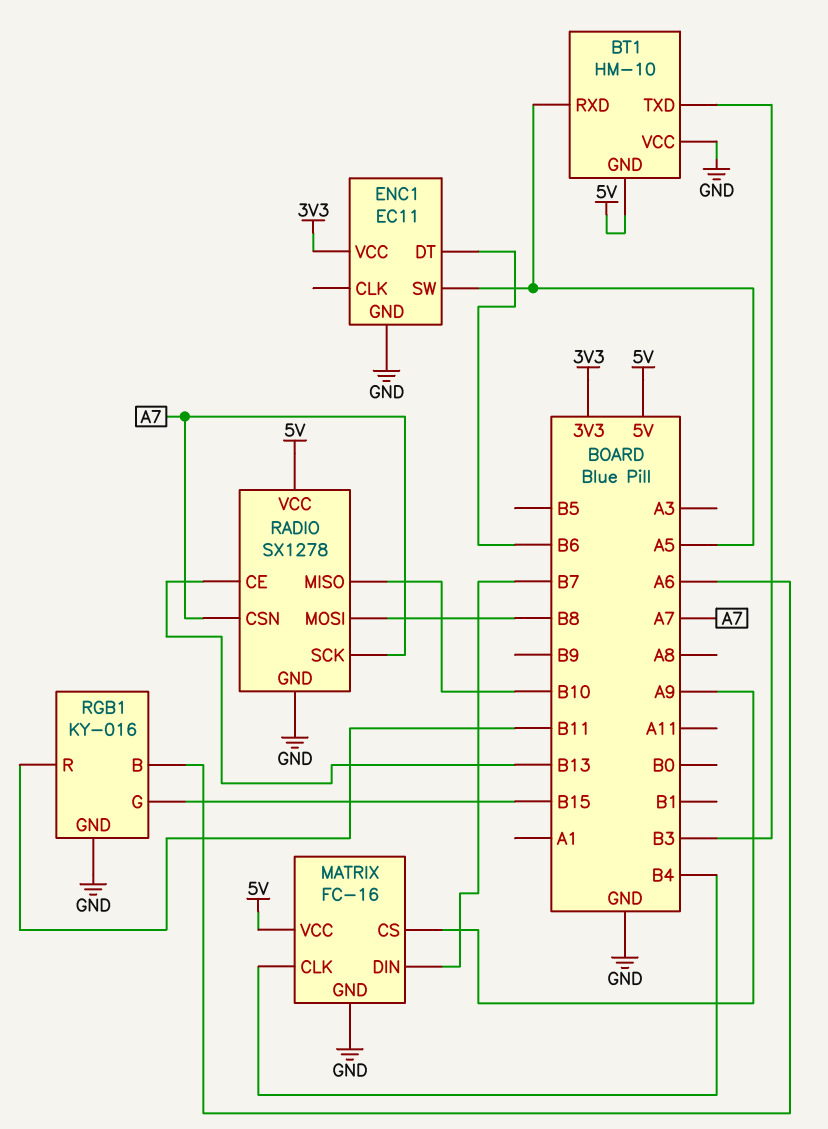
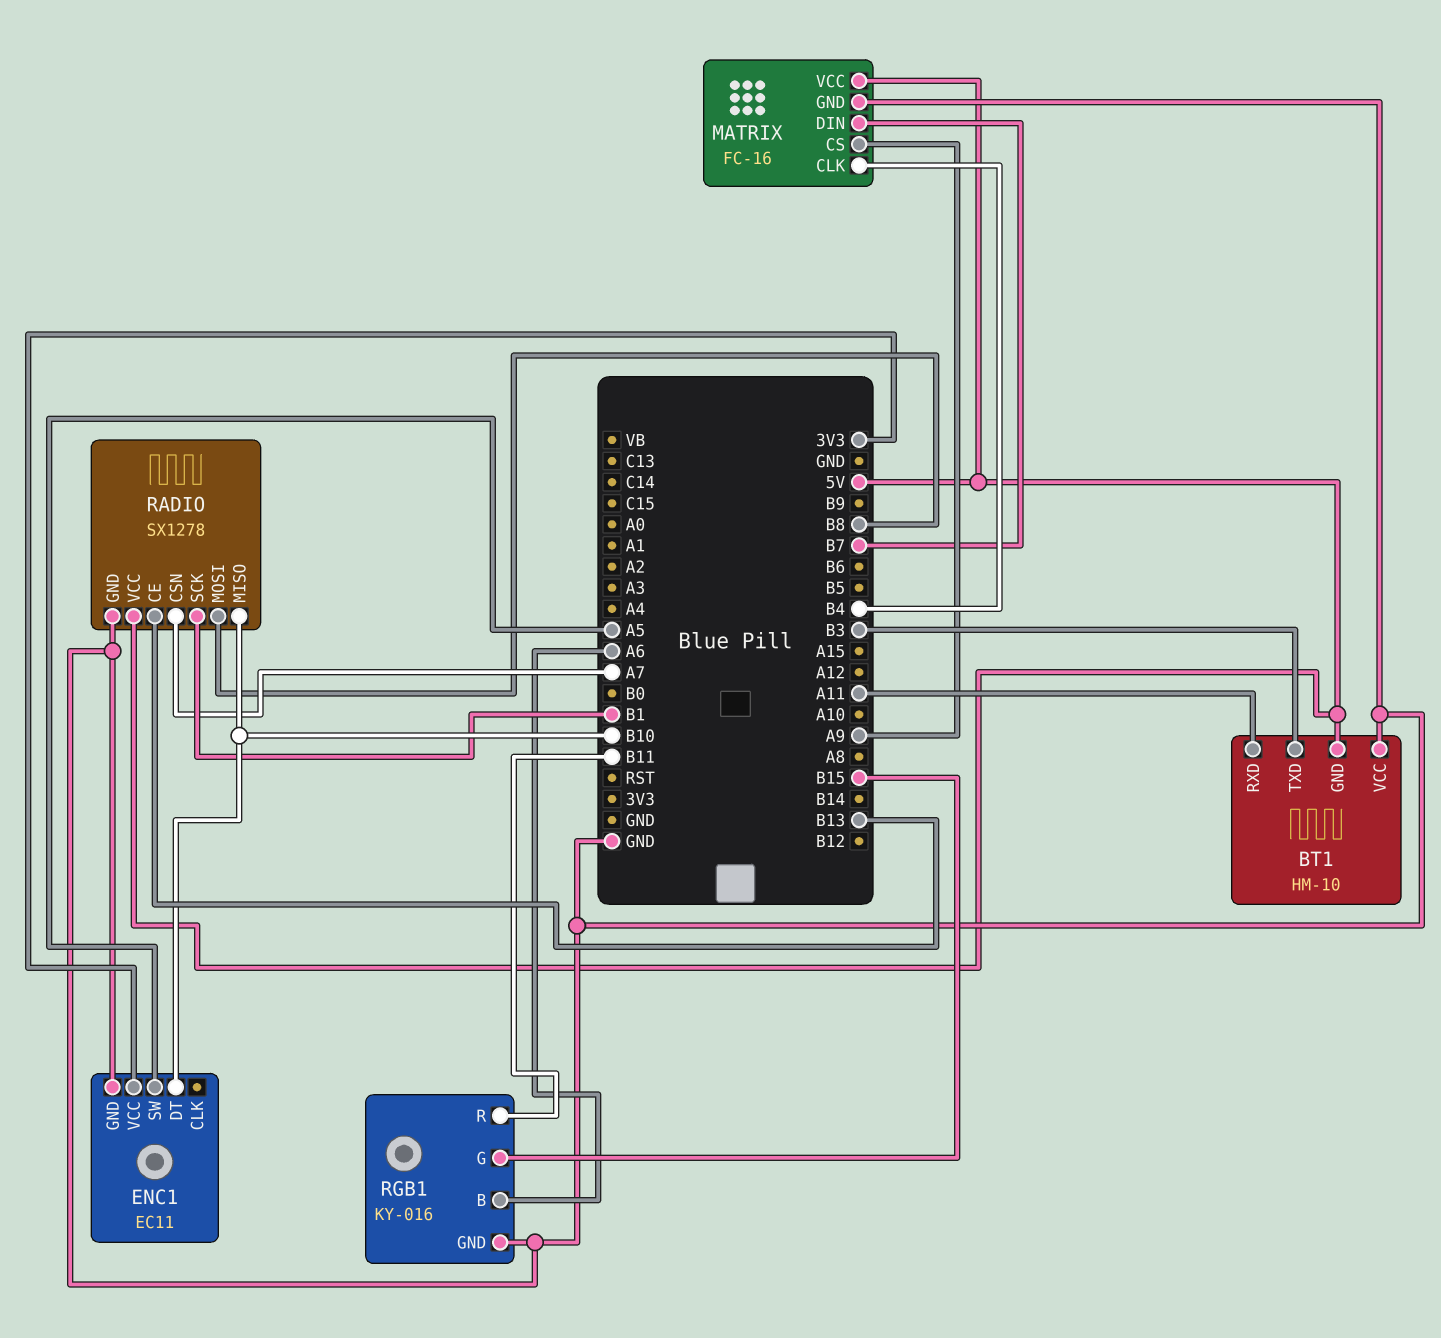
BT1 pin RXD: A5 -> A11
ENC1 pin DT: B6 -> B10
RADIO pin SCK: A7 -> B1

